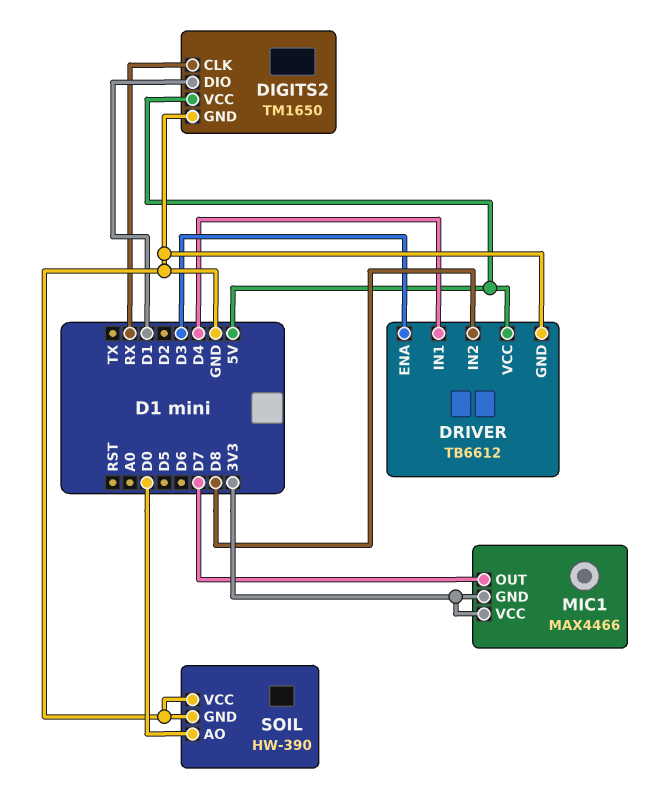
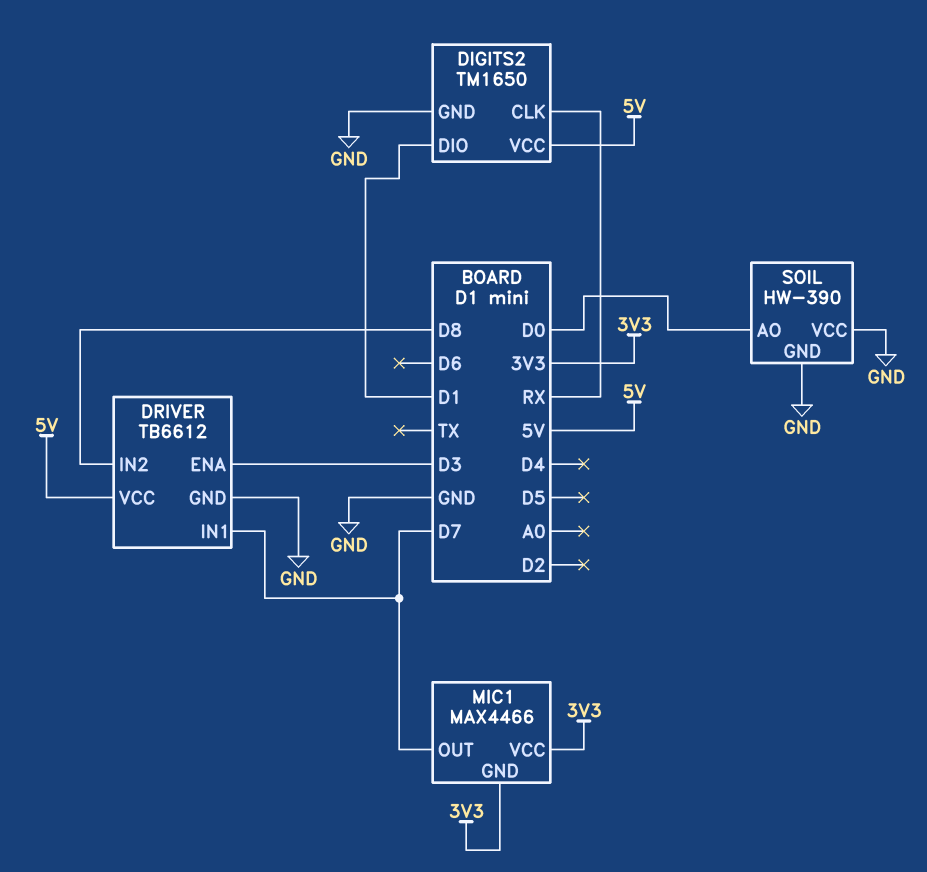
DRIVER pin IN1: D4 -> D7

